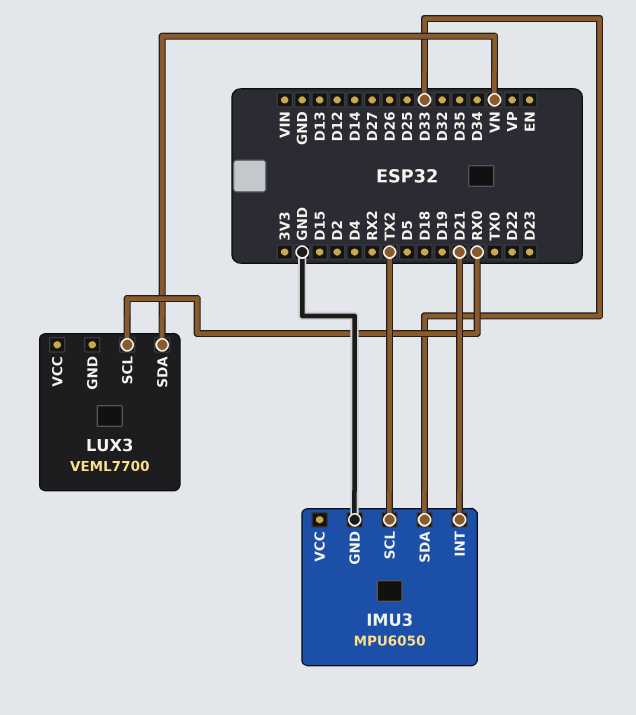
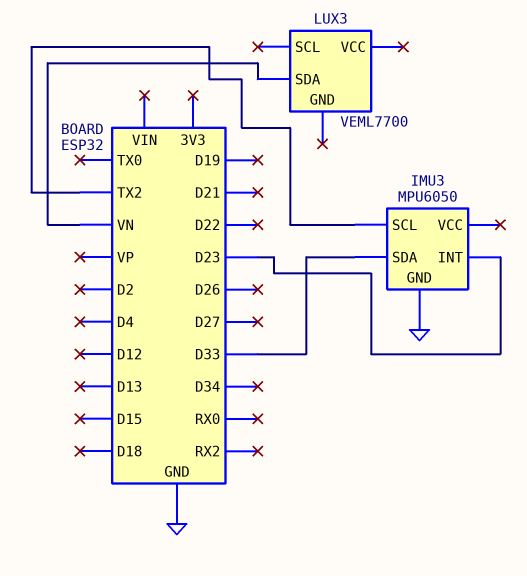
IMU3 pin INT: D21 -> D23
LUX3 pin SCL: RX0 -> none

